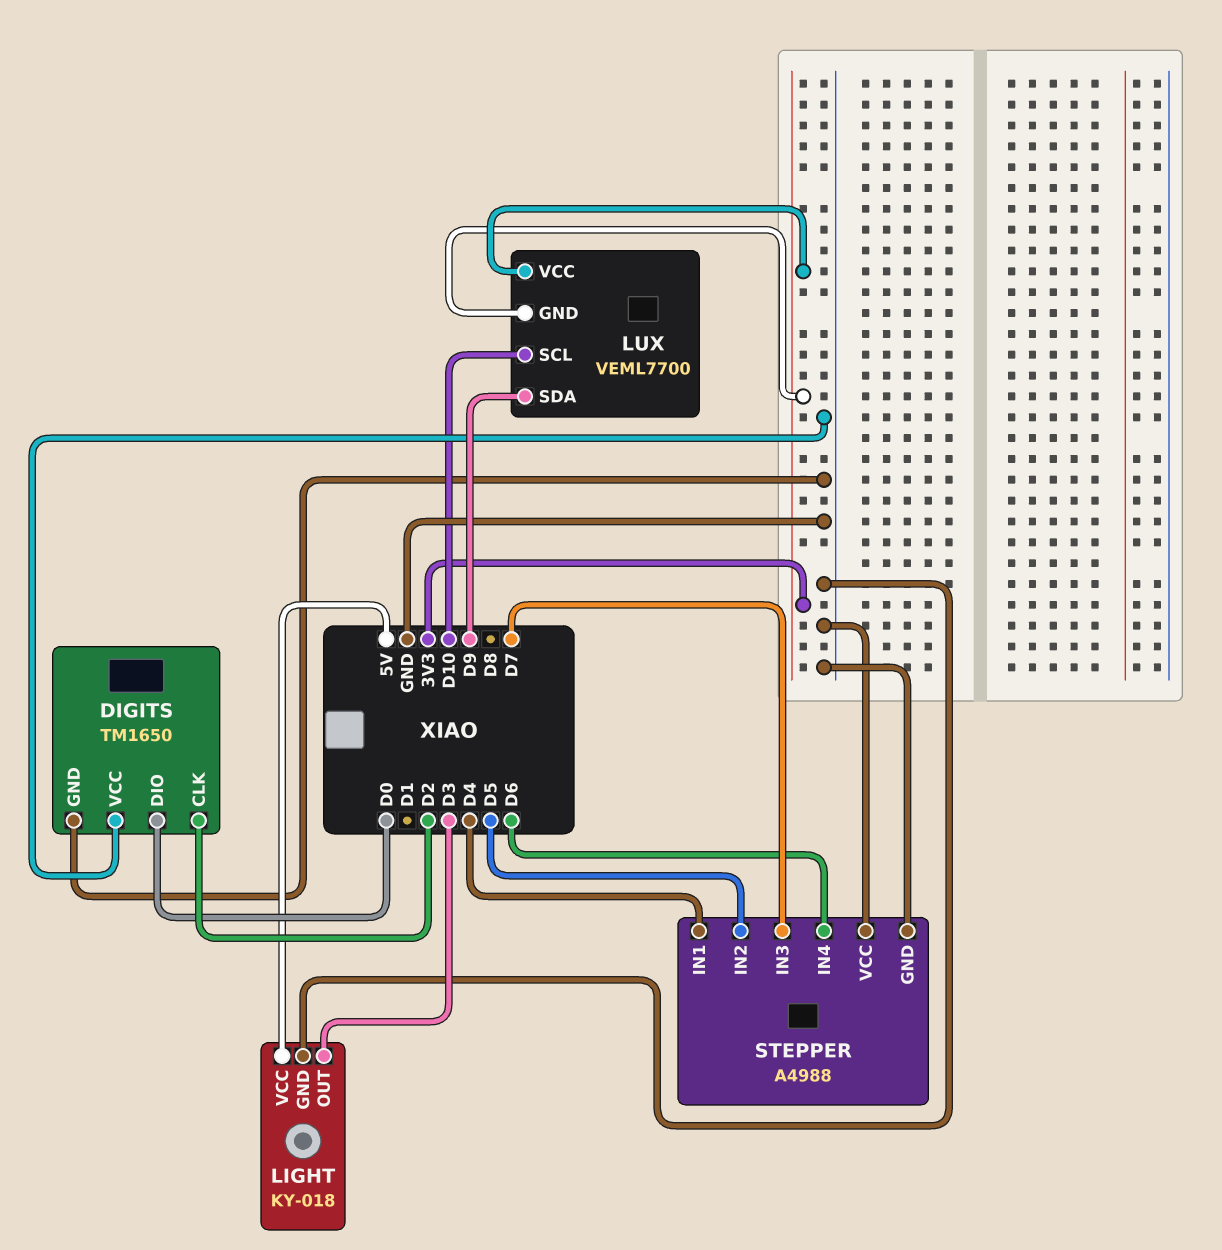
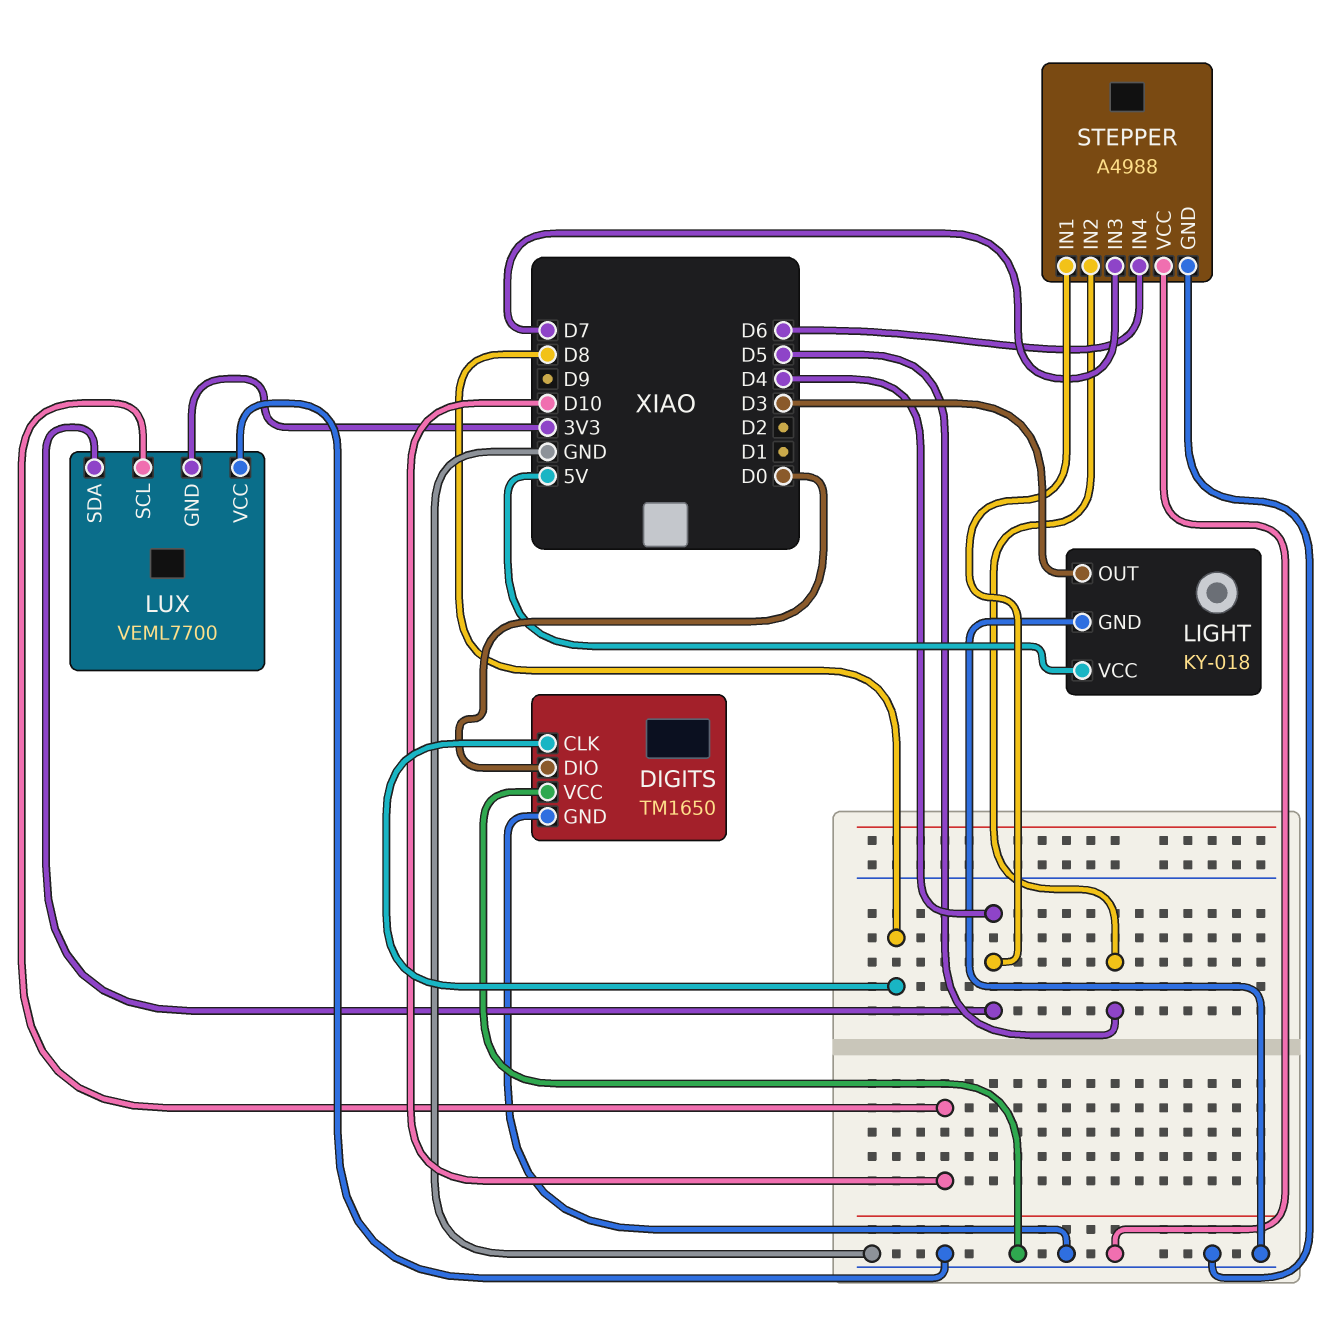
DIGITS pin CLK: D2 -> D8
LUX pin SDA: D9 -> D4
LUX pin VCC: 3V3 -> GND

